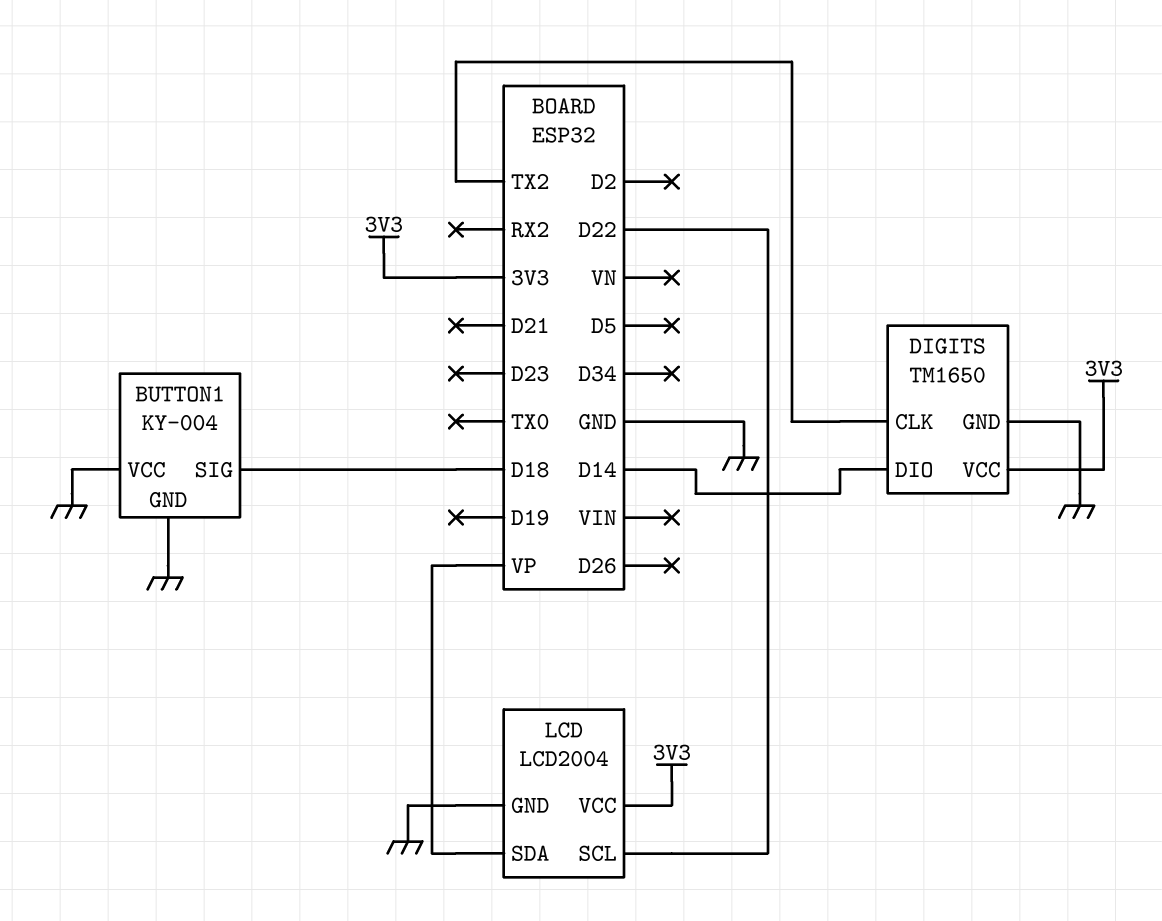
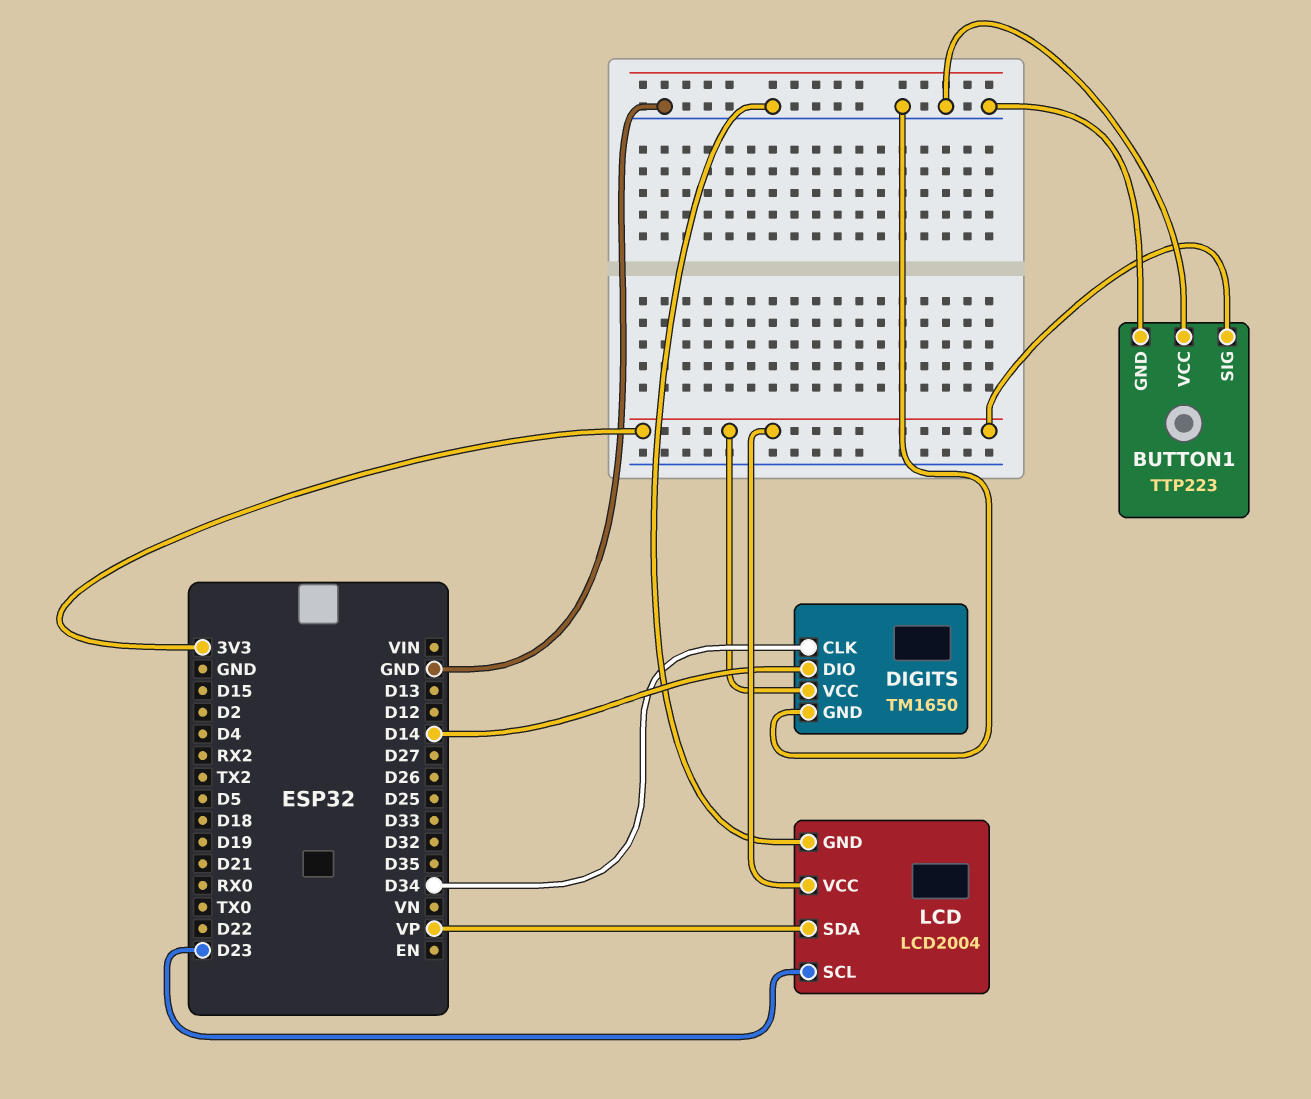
BUTTON1: KY-004 -> TTP223
BUTTON1 pin SIG: D18 -> 3V3
DIGITS pin CLK: TX2 -> D34
LCD pin SCL: D22 -> D23

